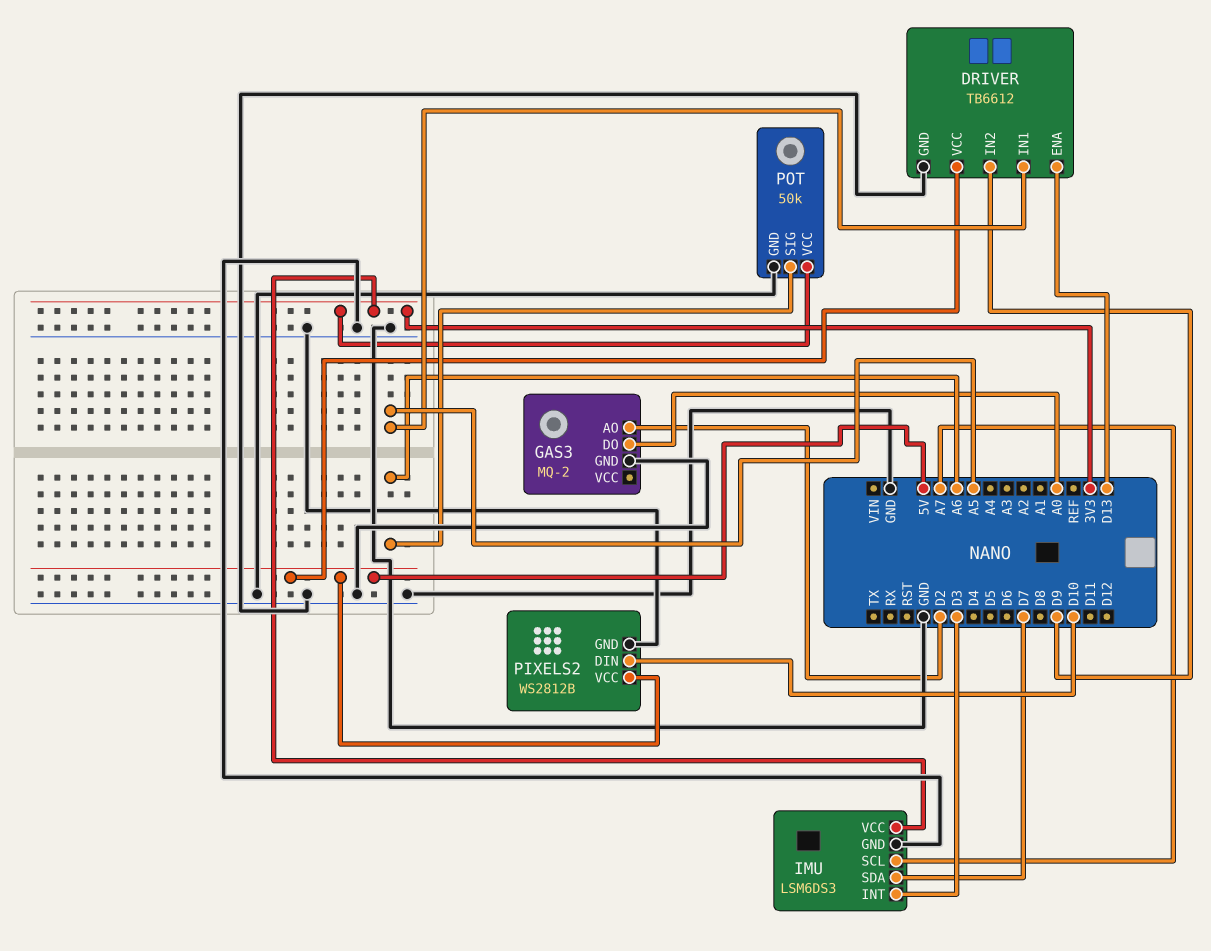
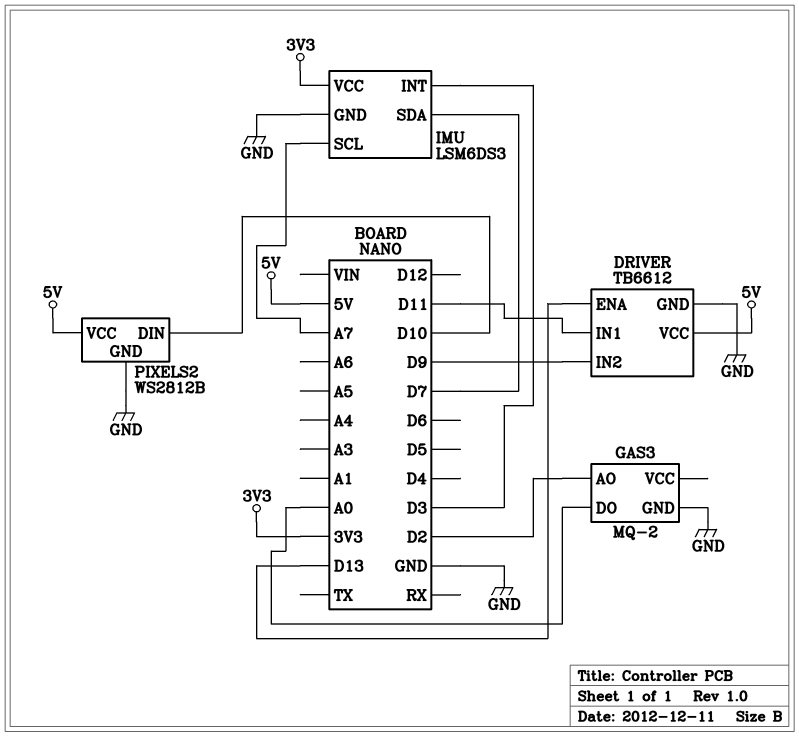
DRIVER pin IN1: A5 -> D11
POT: 50k -> none
POT pin GND: GND -> none
POT pin SIG: A6 -> none
POT pin VCC: 3V3 -> none

